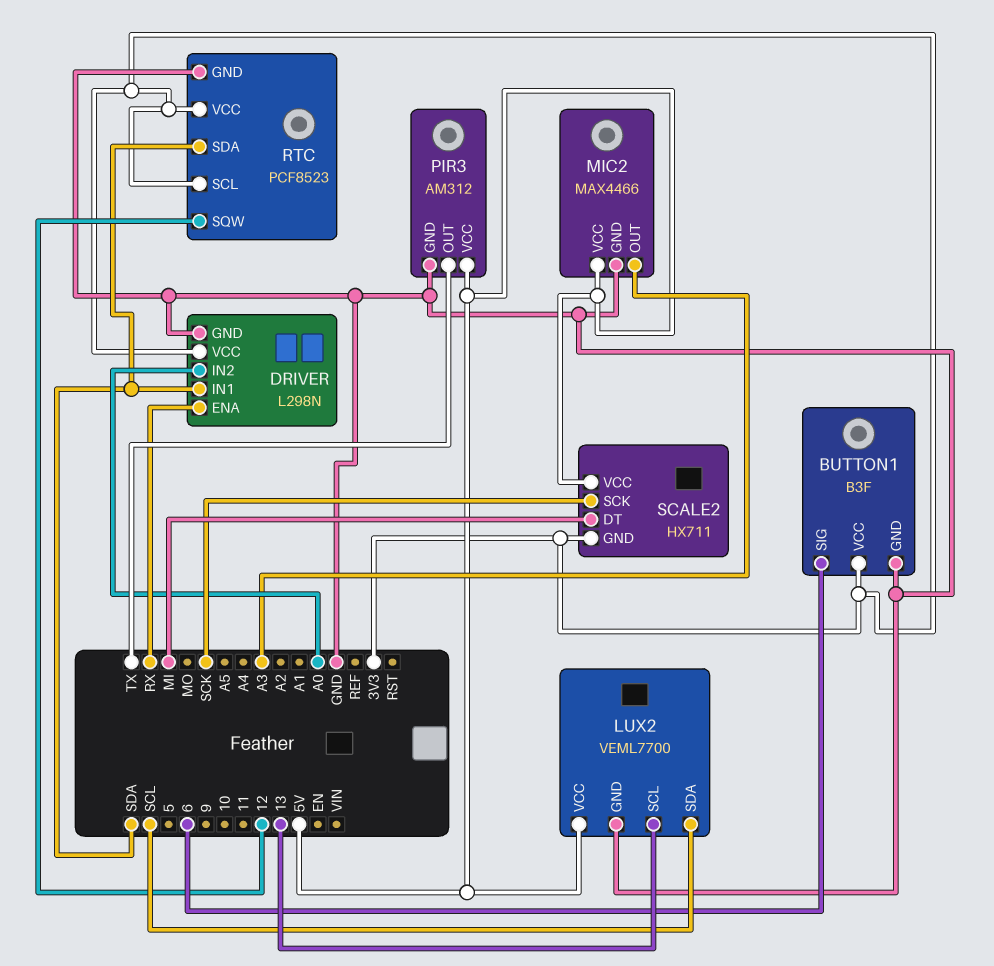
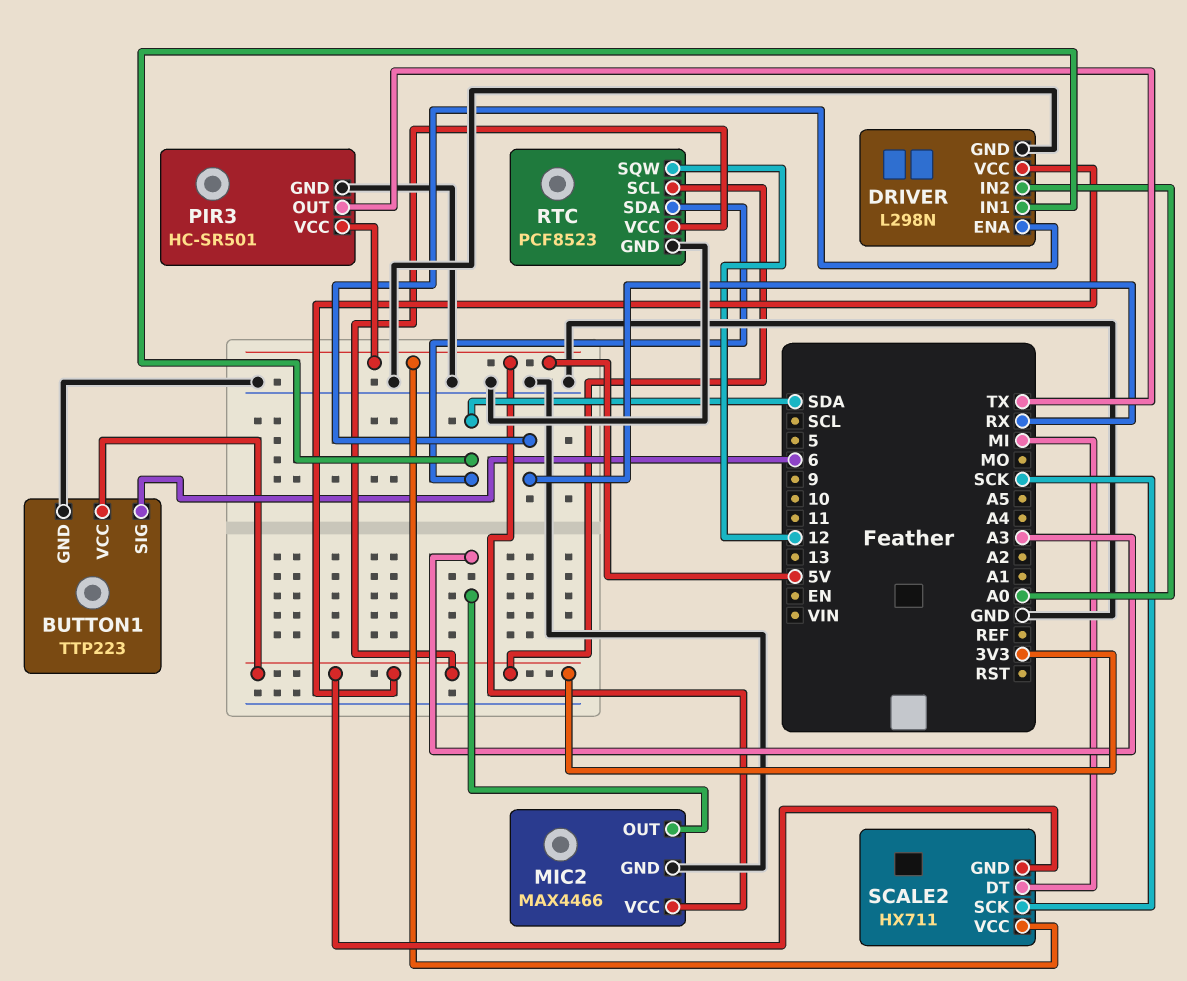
BUTTON1: B3F -> TTP223
LUX2: VEML7700 -> none
LUX2 pin GND: GND -> none
LUX2 pin SCL: 13 -> none
LUX2 pin SDA: SCL -> none
LUX2 pin VCC: 5V -> none
PIR3: AM312 -> HC-SR501

